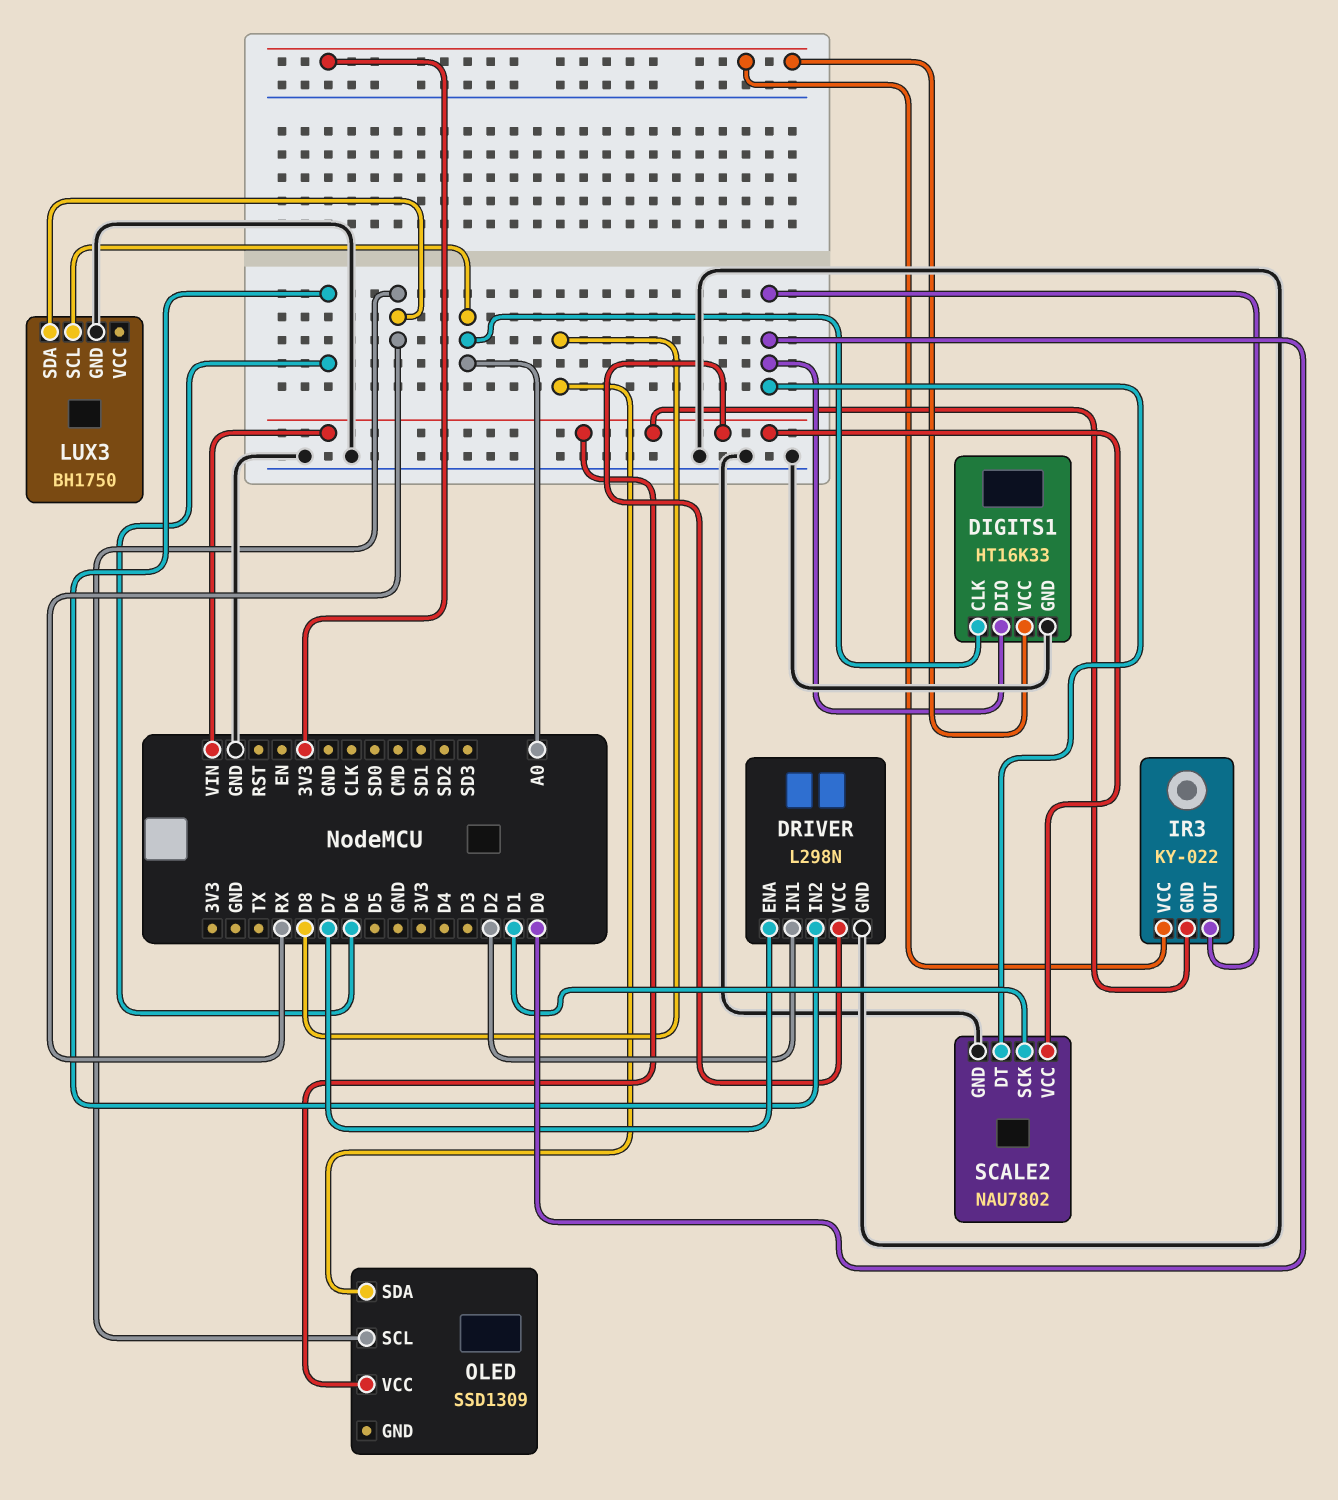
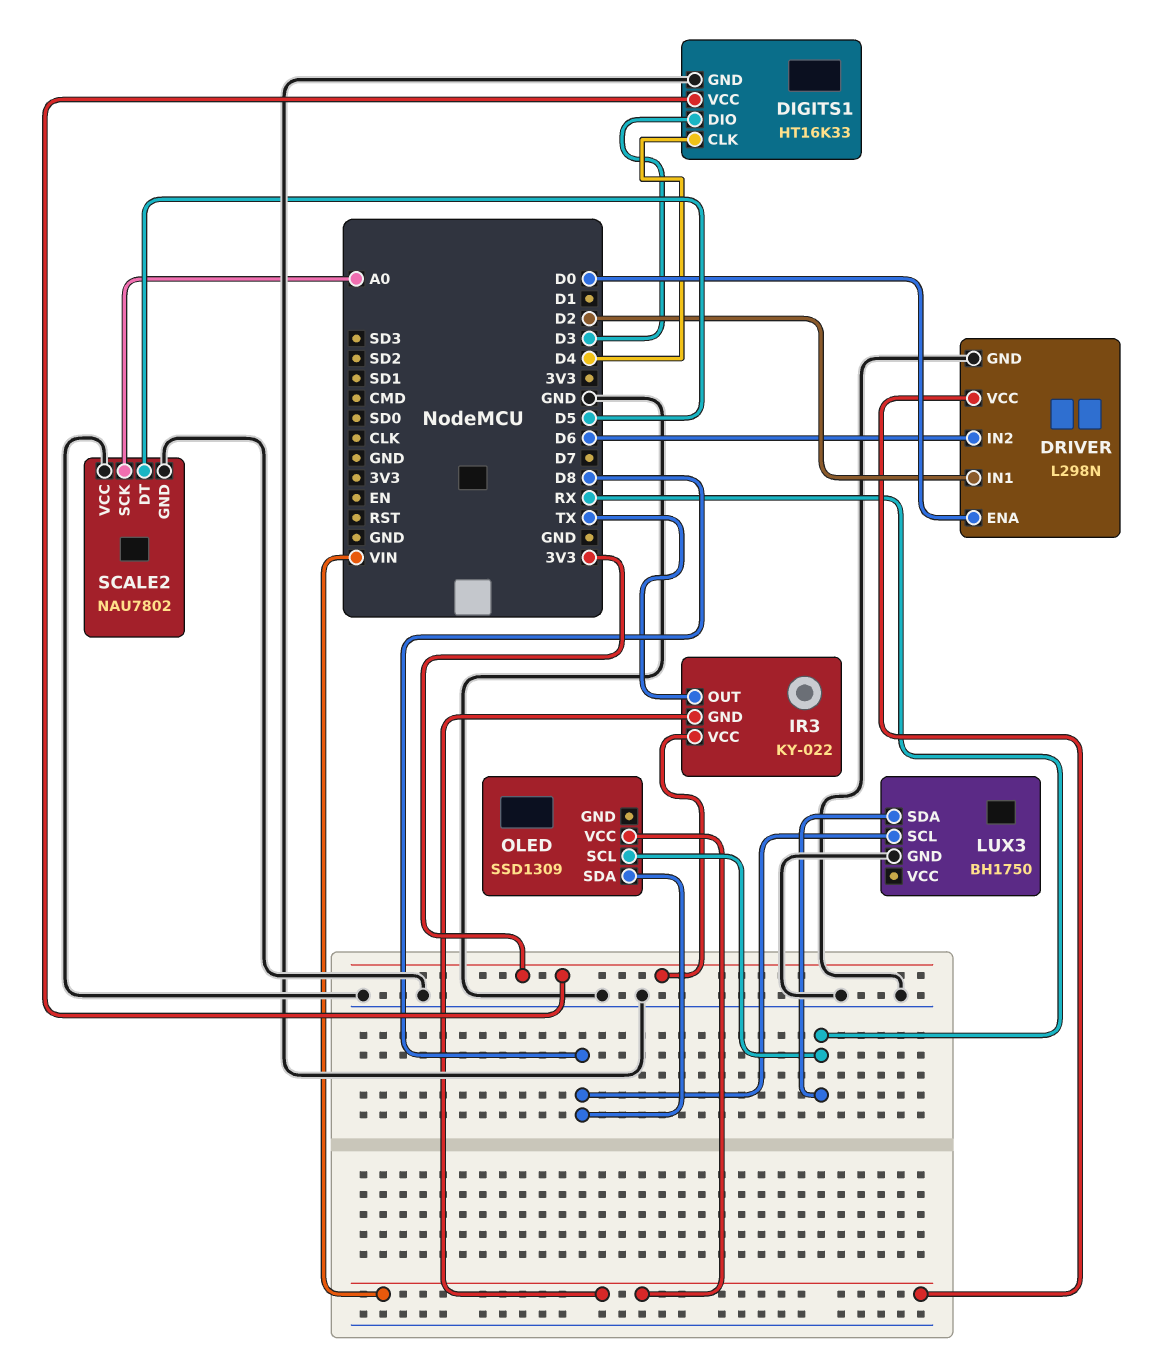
DIGITS1 pin CLK: A0 -> D4
DIGITS1 pin DIO: D0 -> D3
DRIVER pin ENA: D7 -> D0
IR3 pin OUT: D0 -> TX
LUX3 pin SCL: A0 -> D8
SCALE2 pin DT: D0 -> D5
SCALE2 pin SCK: D1 -> A0
SCALE2 pin VCC: VIN -> GND

